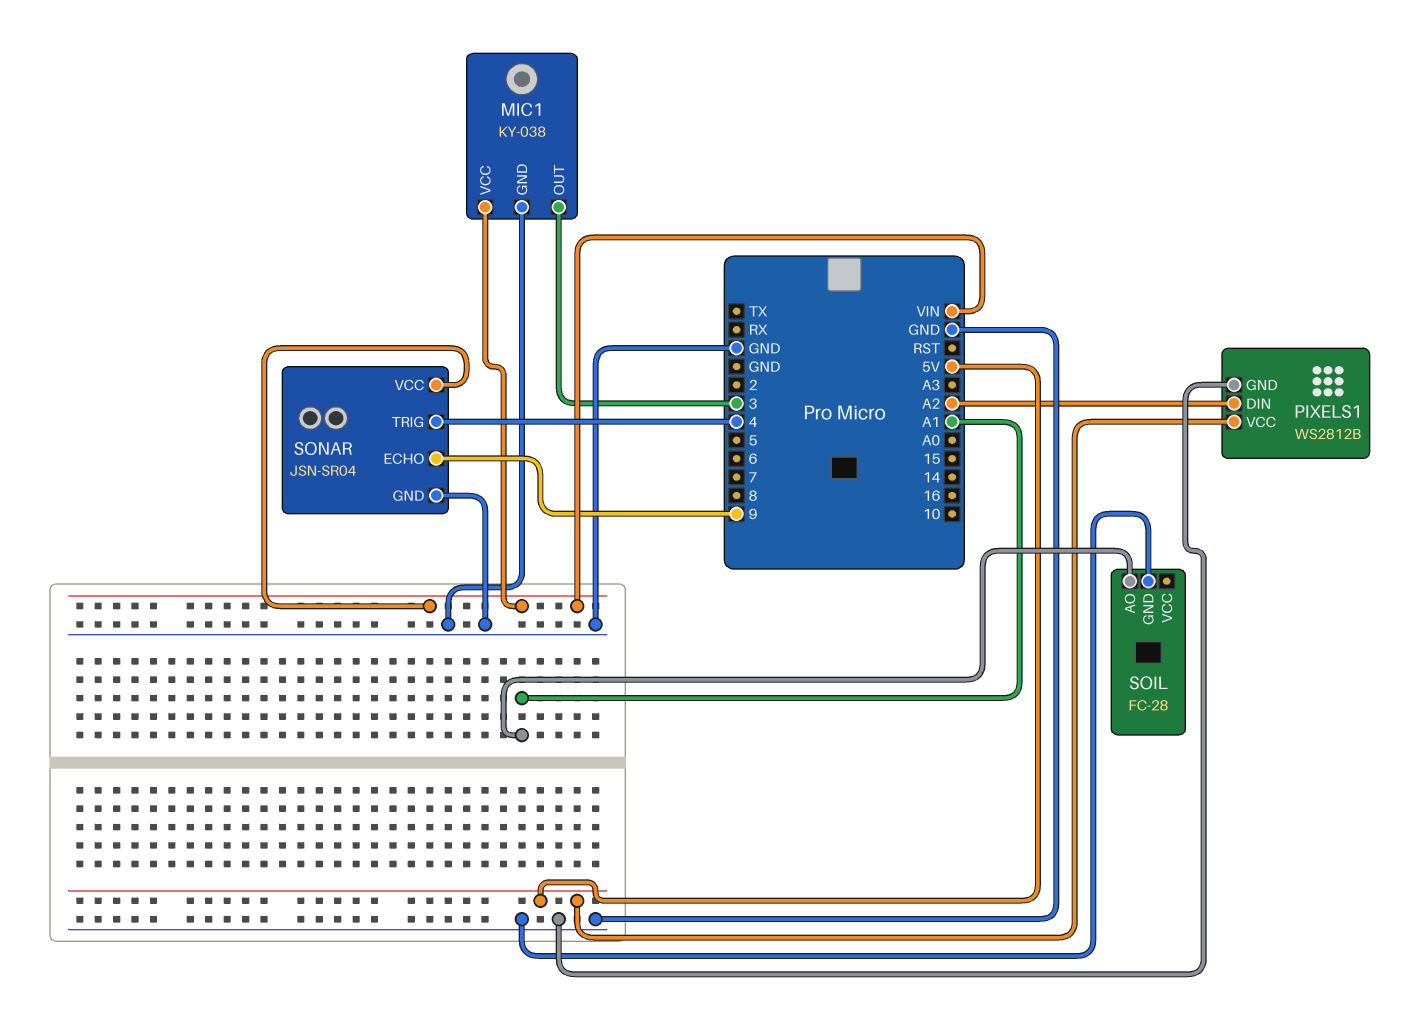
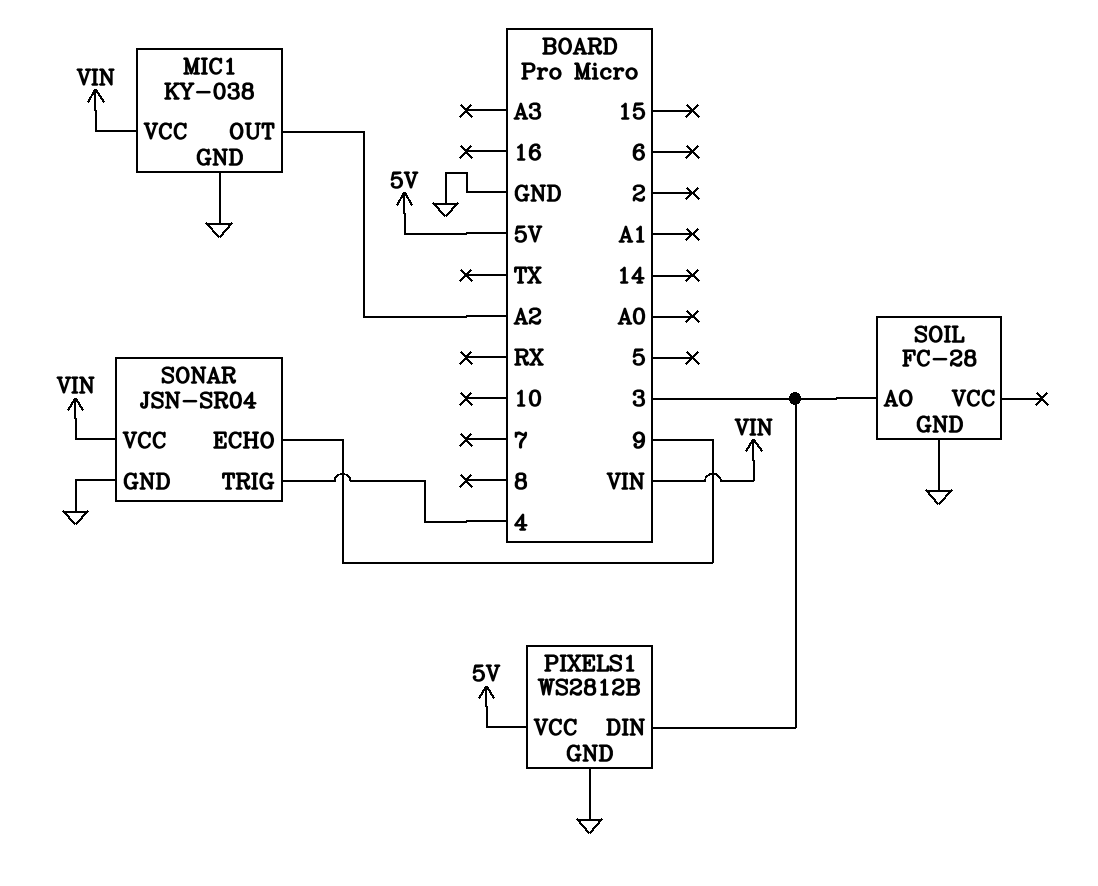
MIC1 pin OUT: 3 -> A2
PIXELS1 pin DIN: A2 -> 3
SOIL pin AO: A1 -> 3

